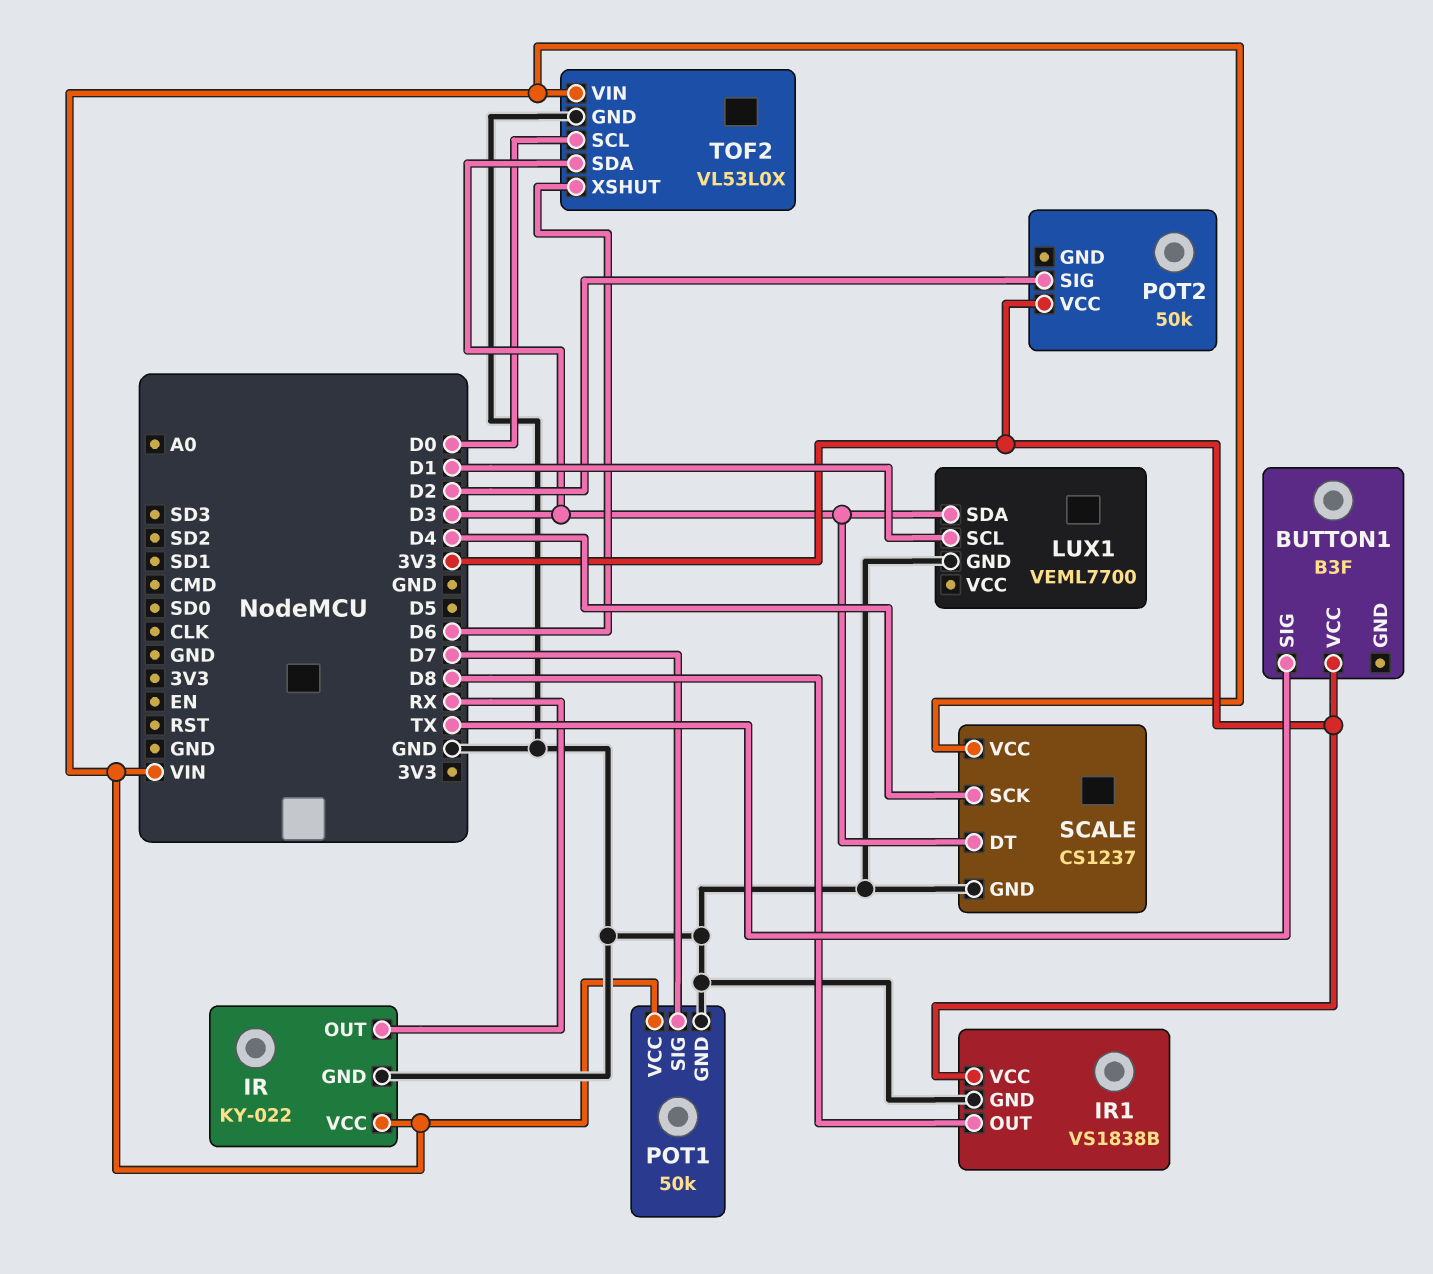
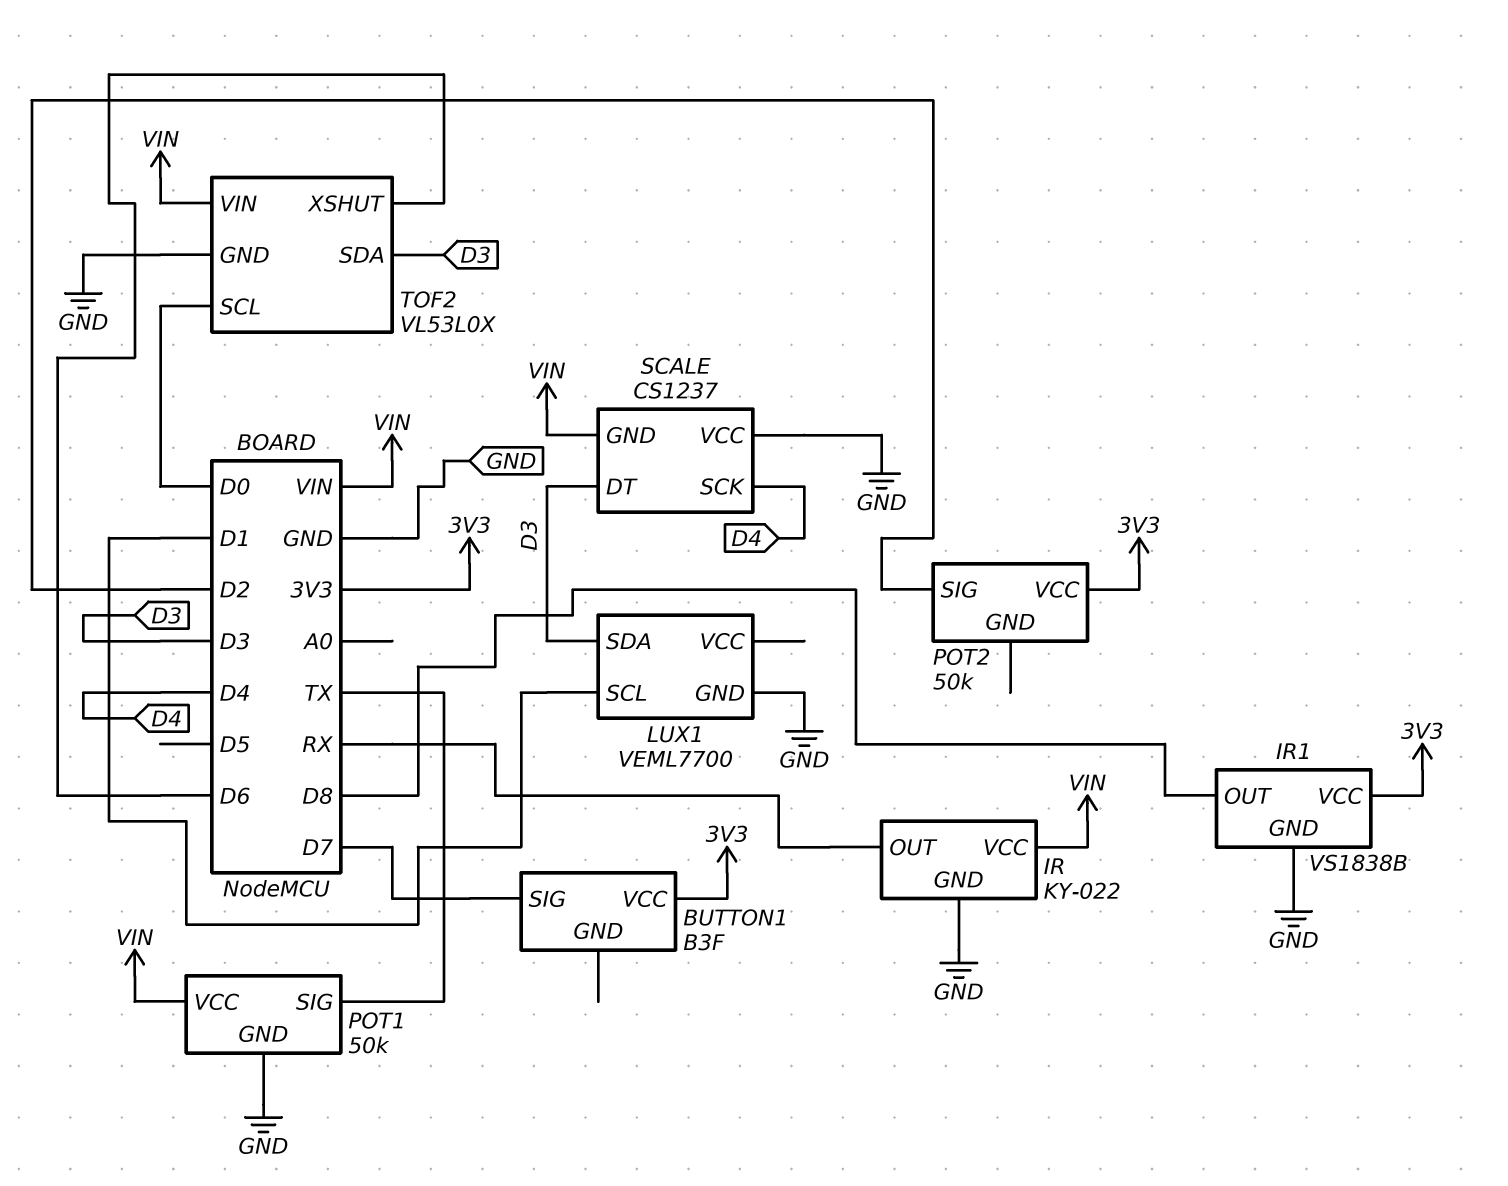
BUTTON1 pin SIG: TX -> D7
POT1 pin SIG: D7 -> TX
SCALE pin GND: GND -> VIN
SCALE pin VCC: VIN -> GND

